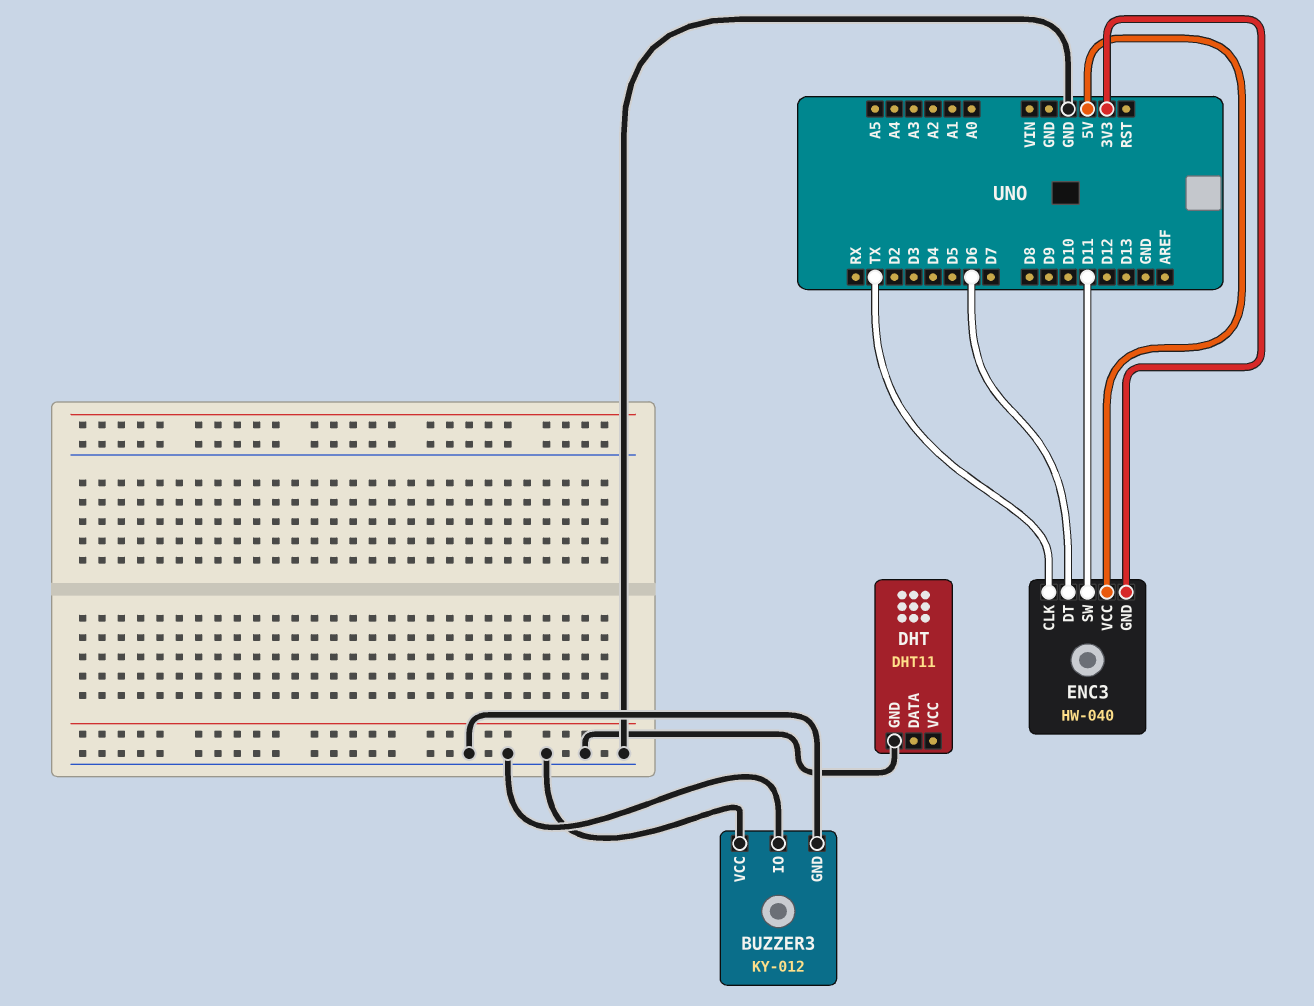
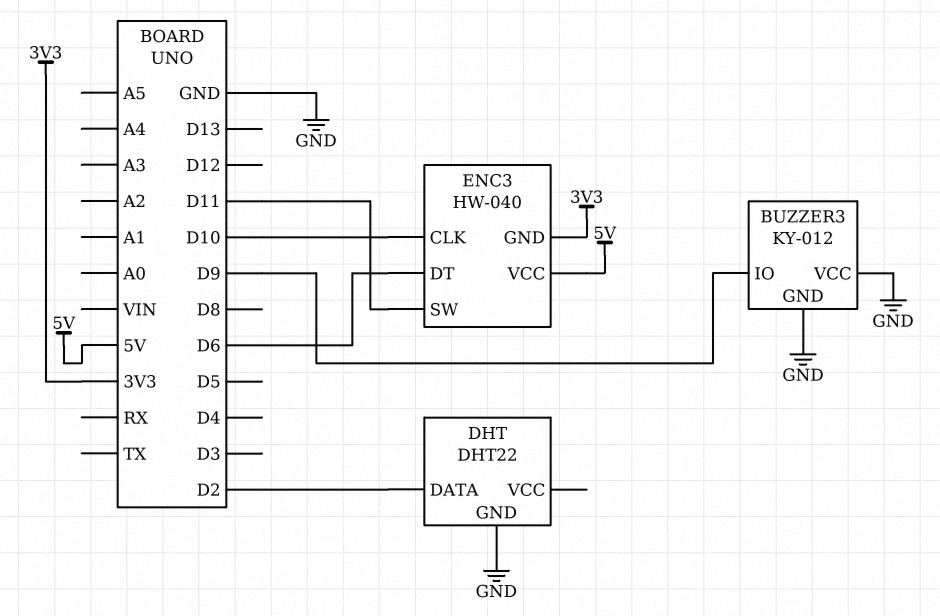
BUZZER3 pin IO: GND -> D9
DHT: DHT11 -> DHT22
DHT pin DATA: none -> D2
ENC3 pin CLK: TX -> D10

